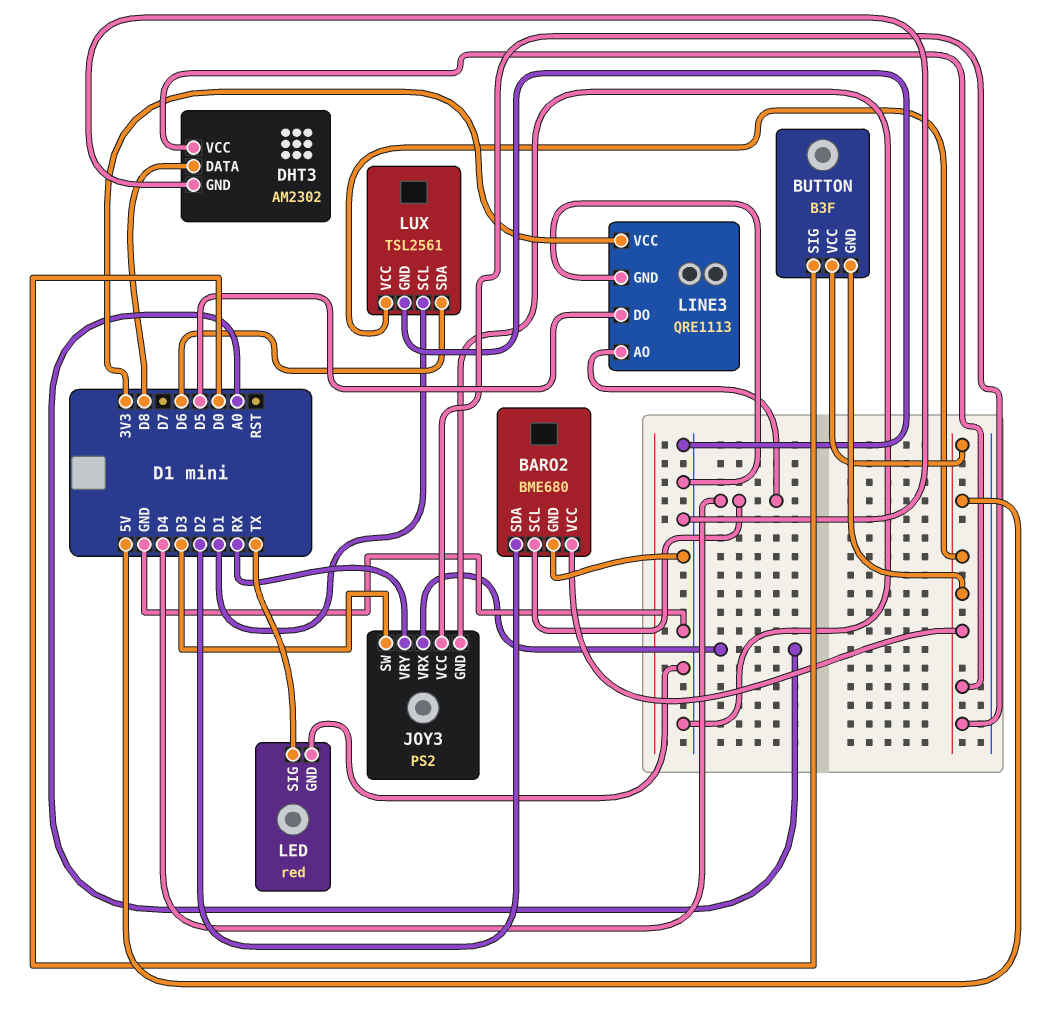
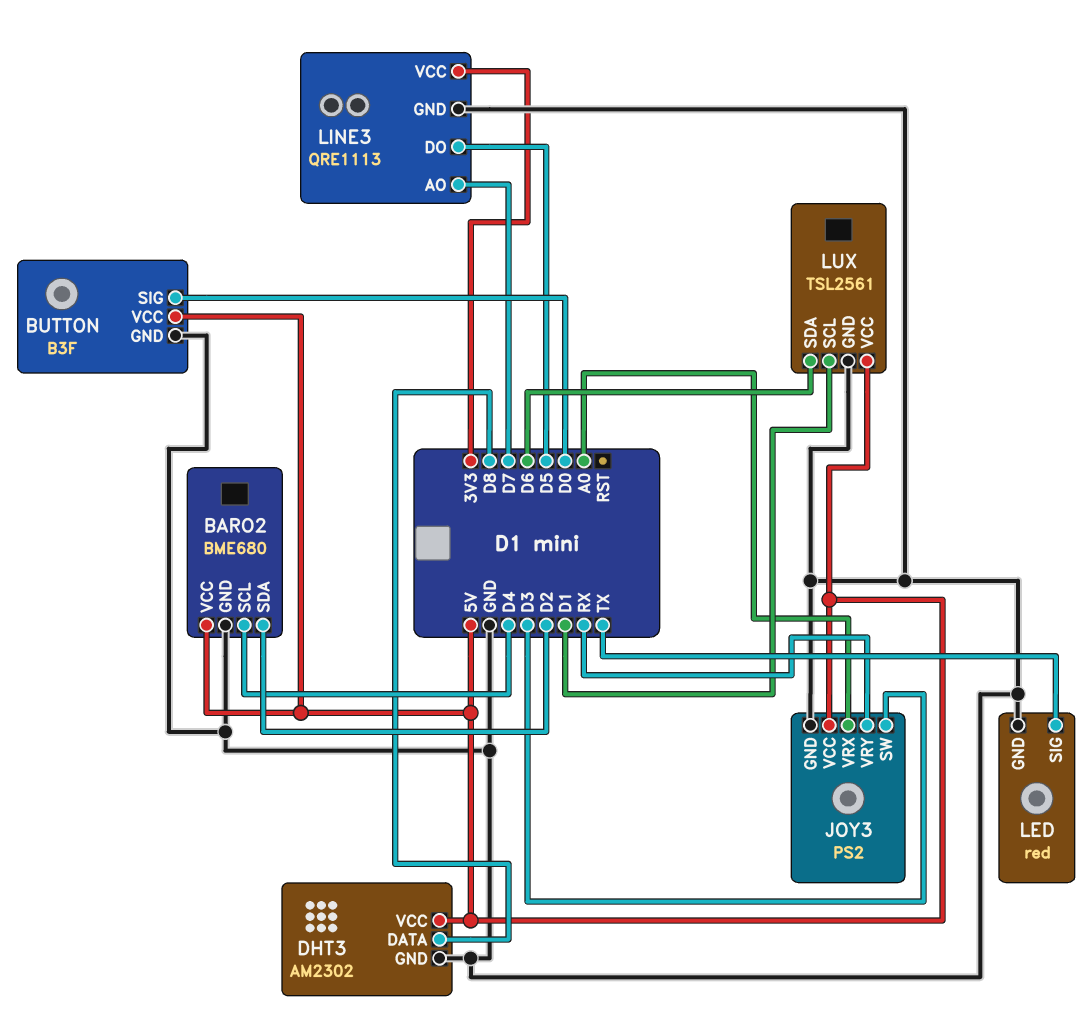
BUTTON pin GND: 5V -> GND
LINE3 pin AO: D4 -> D7

